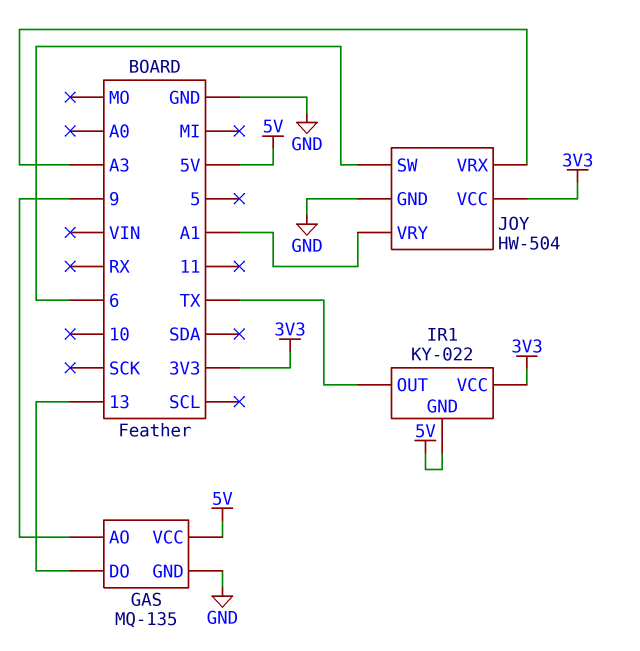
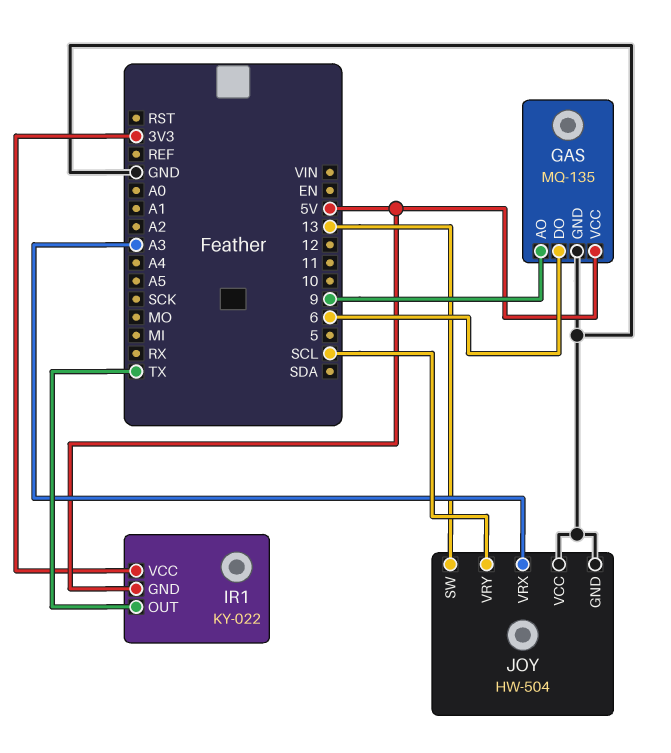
GAS pin DO: 13 -> 6
JOY pin SW: 6 -> 13
JOY pin VCC: 3V3 -> GND
JOY pin VRY: A1 -> SCL

